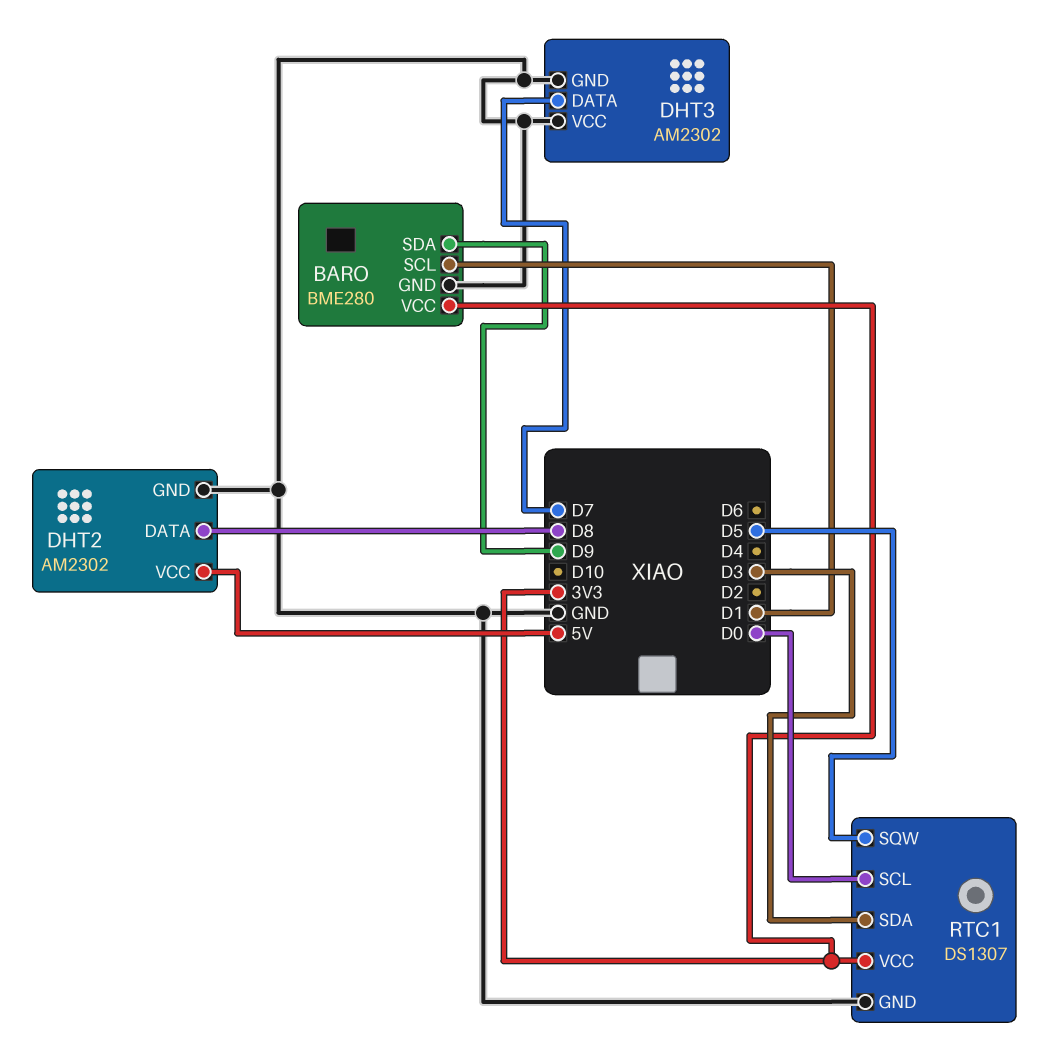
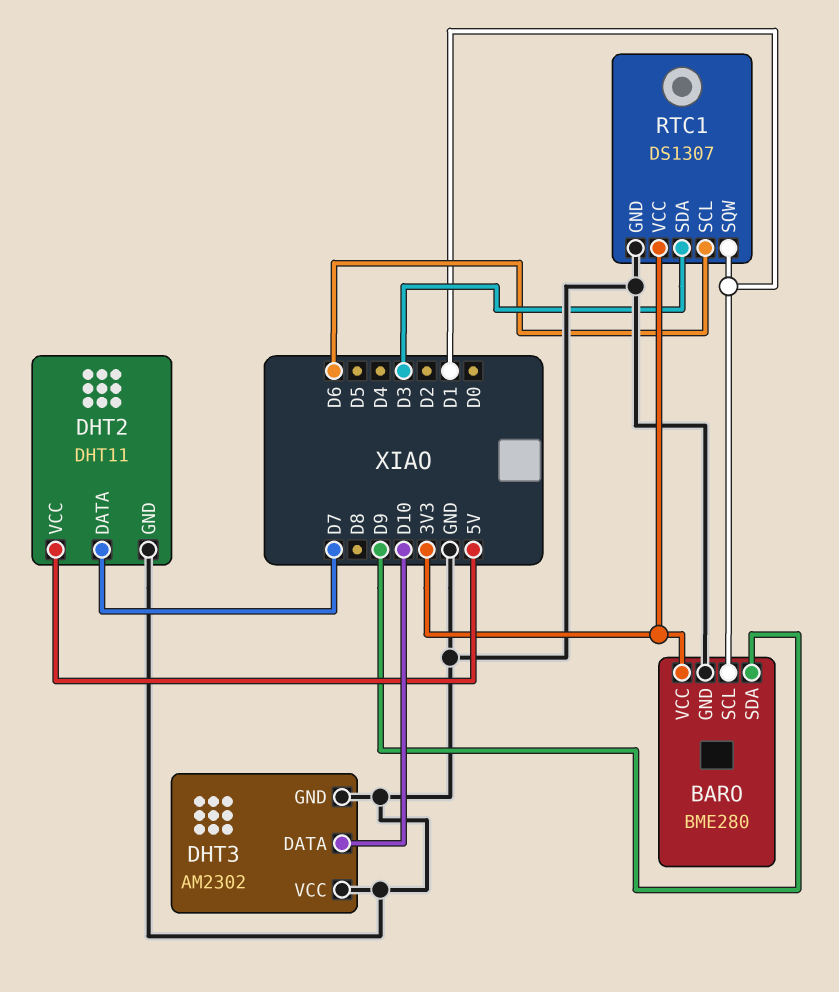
DHT2: AM2302 -> DHT11
DHT2 pin DATA: D8 -> D7
DHT3 pin DATA: D7 -> D10
RTC1 pin SCL: D0 -> D6
RTC1 pin SQW: D5 -> D1

